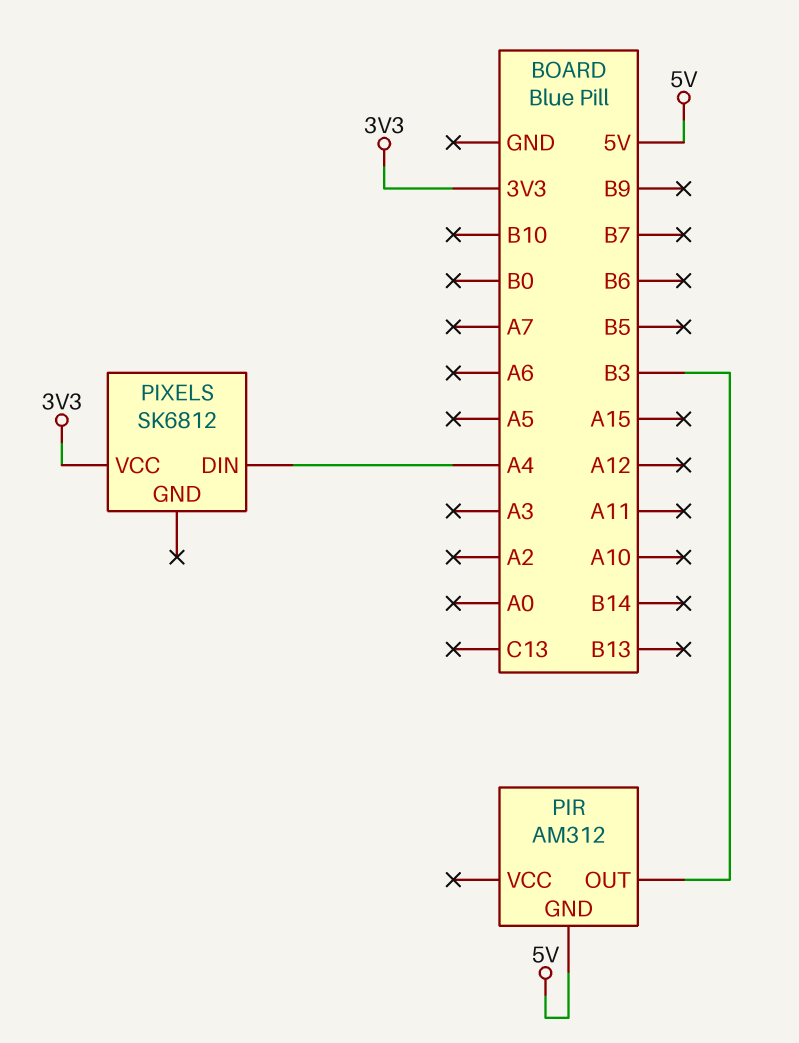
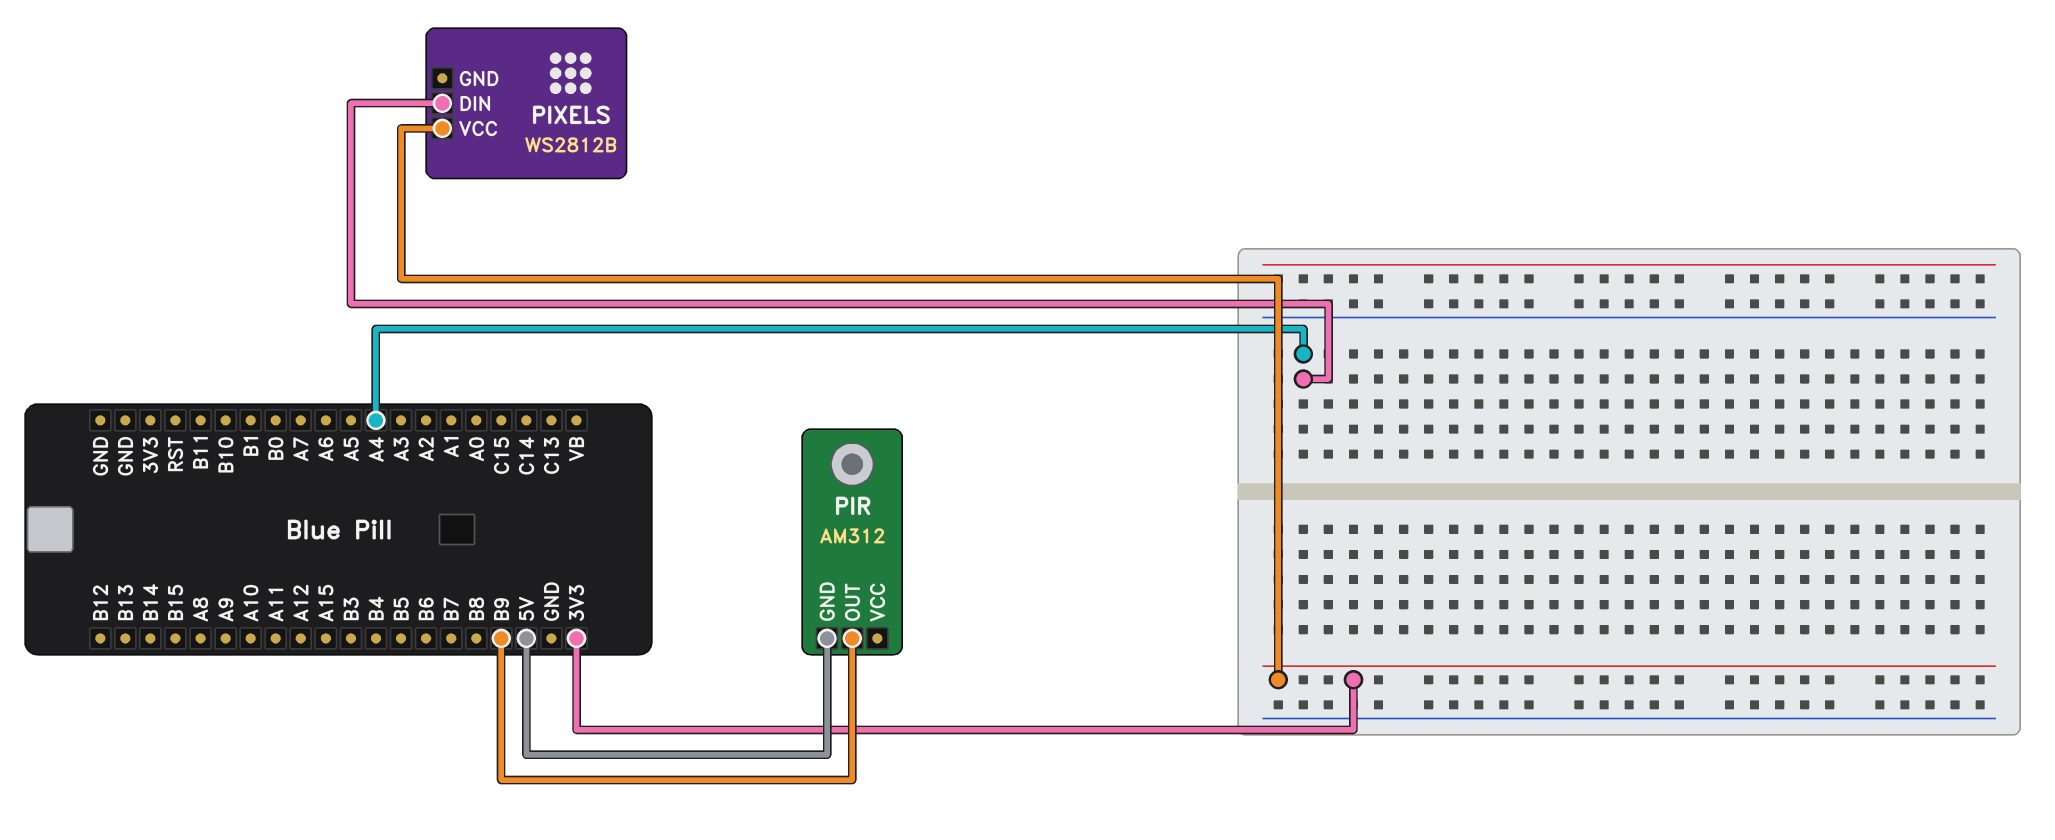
PIR pin OUT: B3 -> B9
PIXELS: SK6812 -> WS2812B

